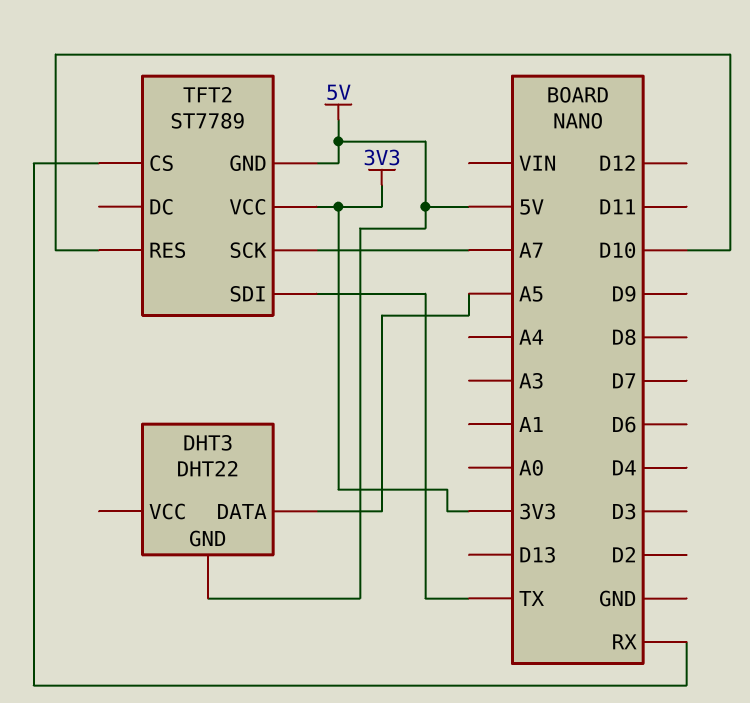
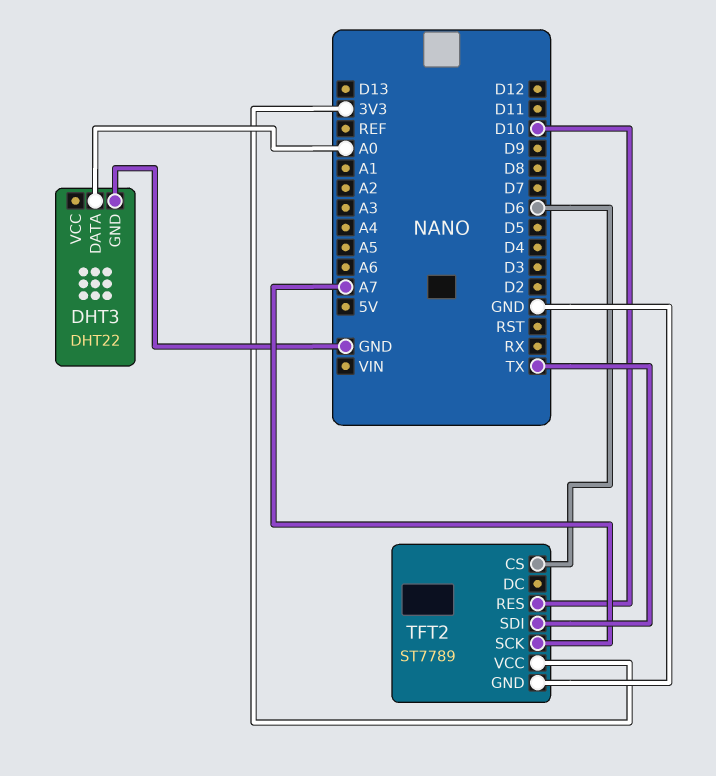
DHT3 pin DATA: A5 -> A0
DHT3 pin GND: 5V -> GND
TFT2 pin CS: RX -> D6
TFT2 pin GND: 5V -> GND

